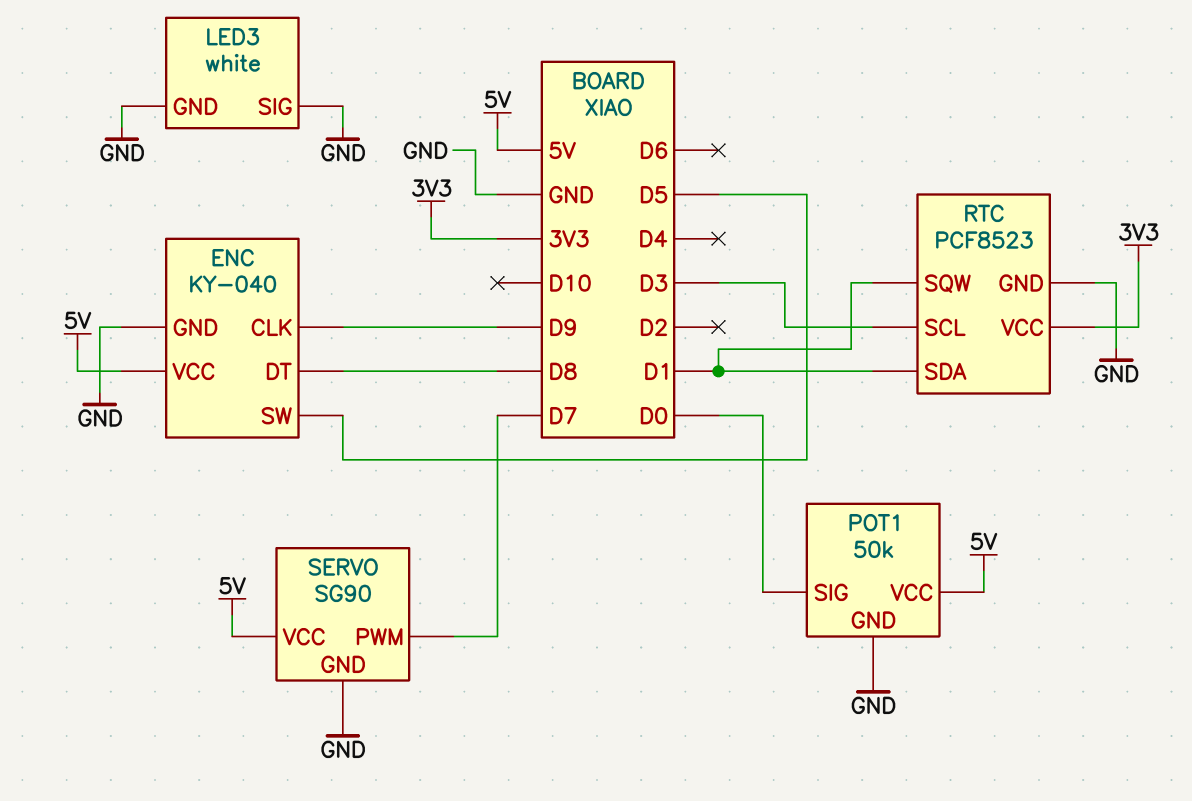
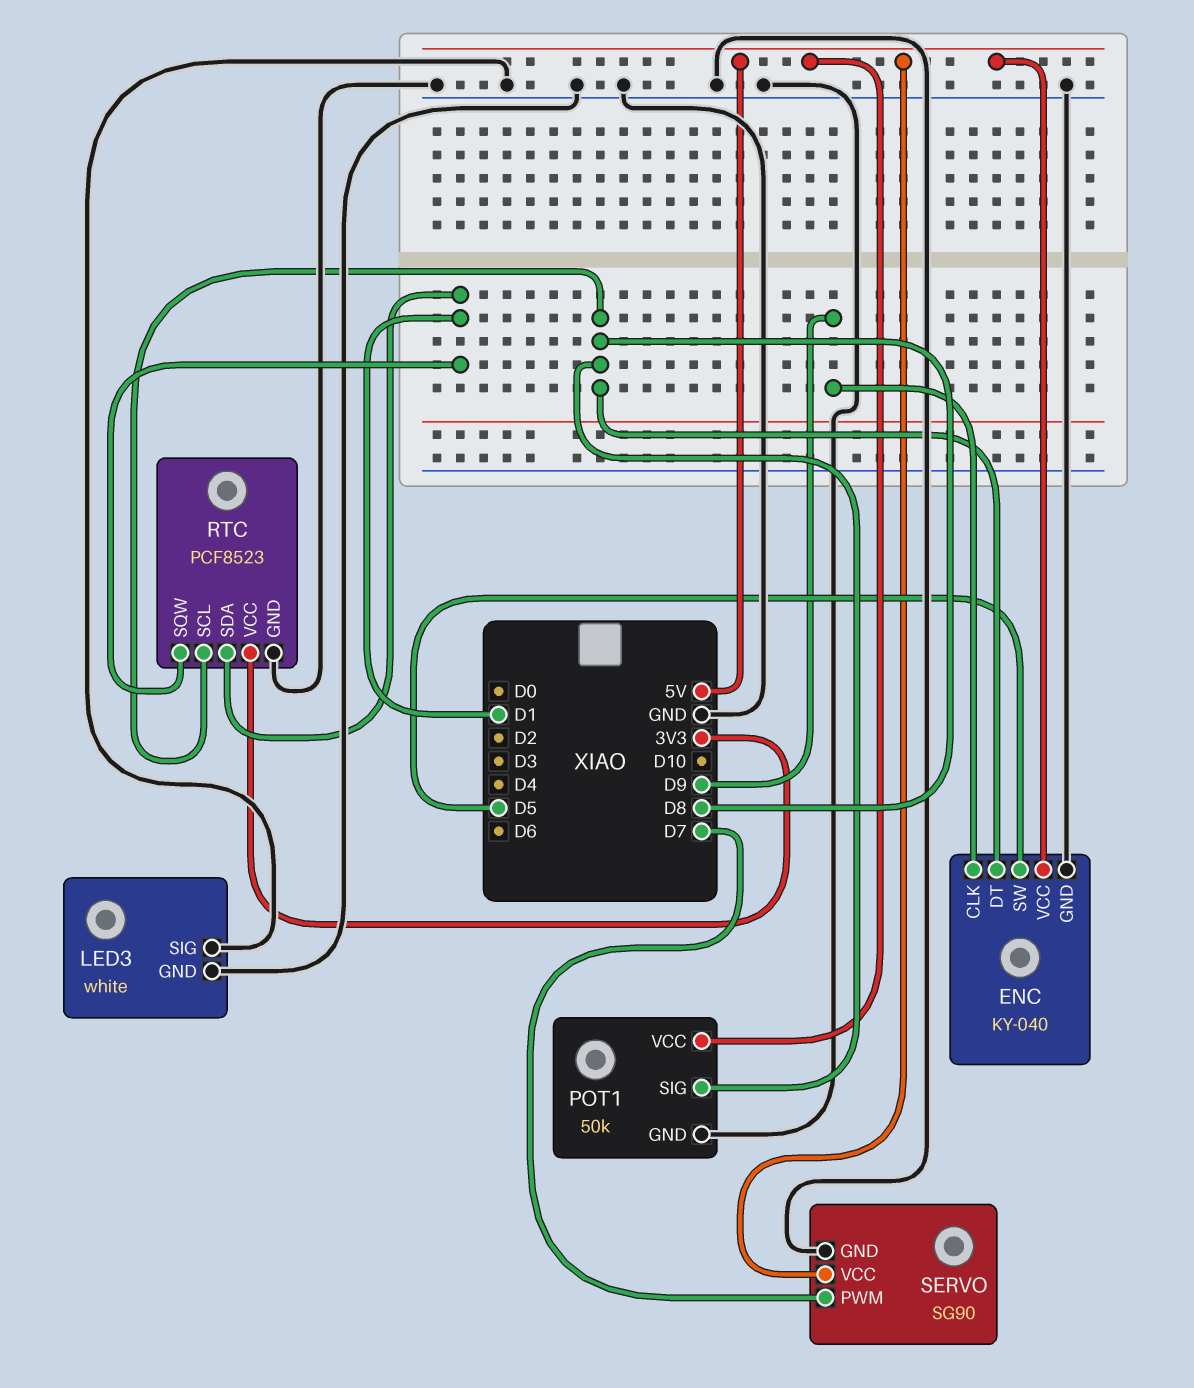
POT1 pin SIG: D0 -> D8
RTC pin SCL: D3 -> D8

